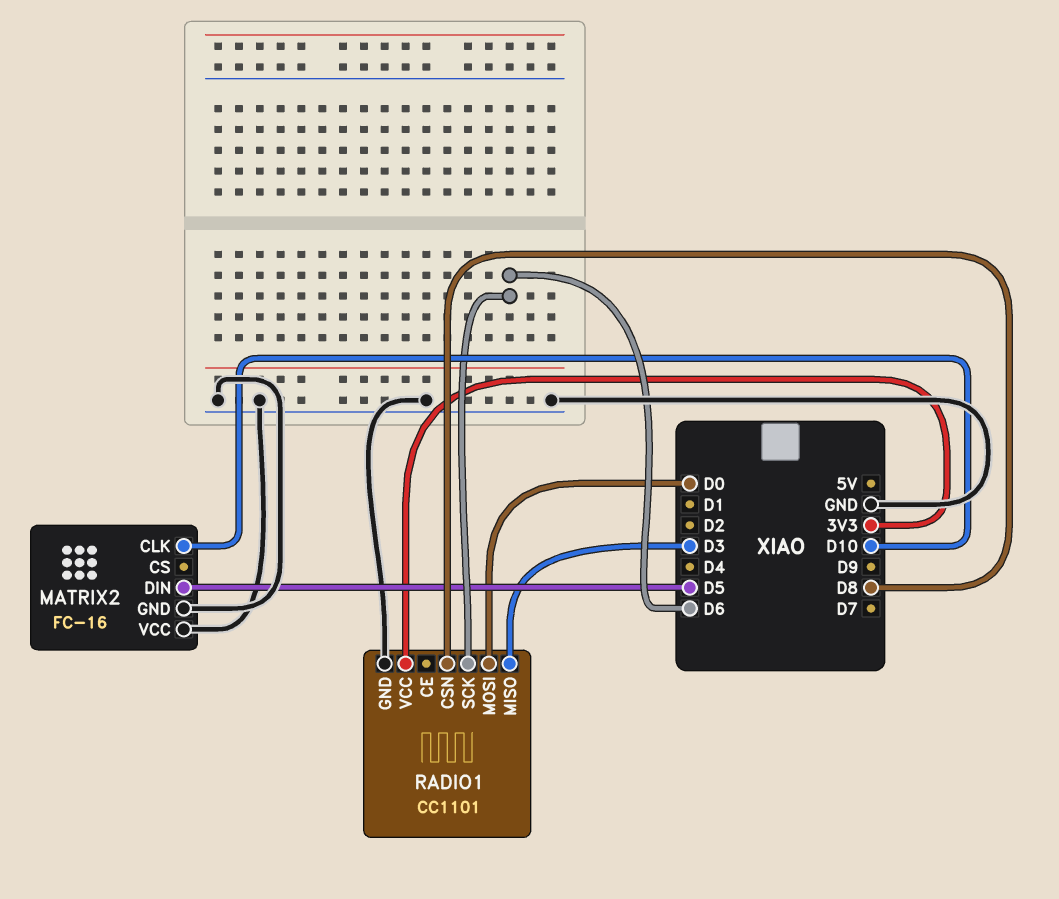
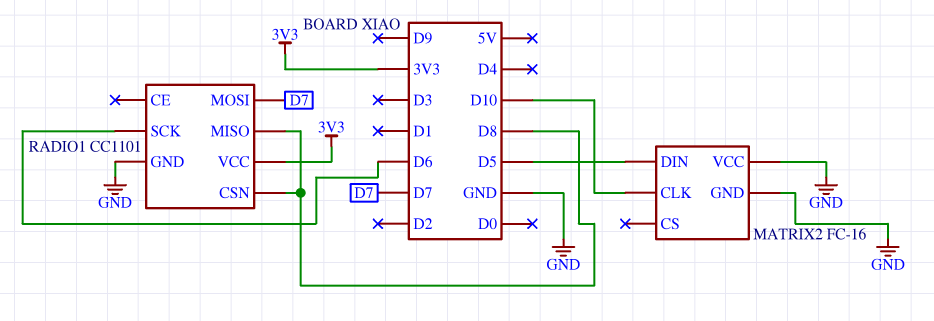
RADIO1 pin MISO: D3 -> D8
RADIO1 pin MOSI: D0 -> D7

